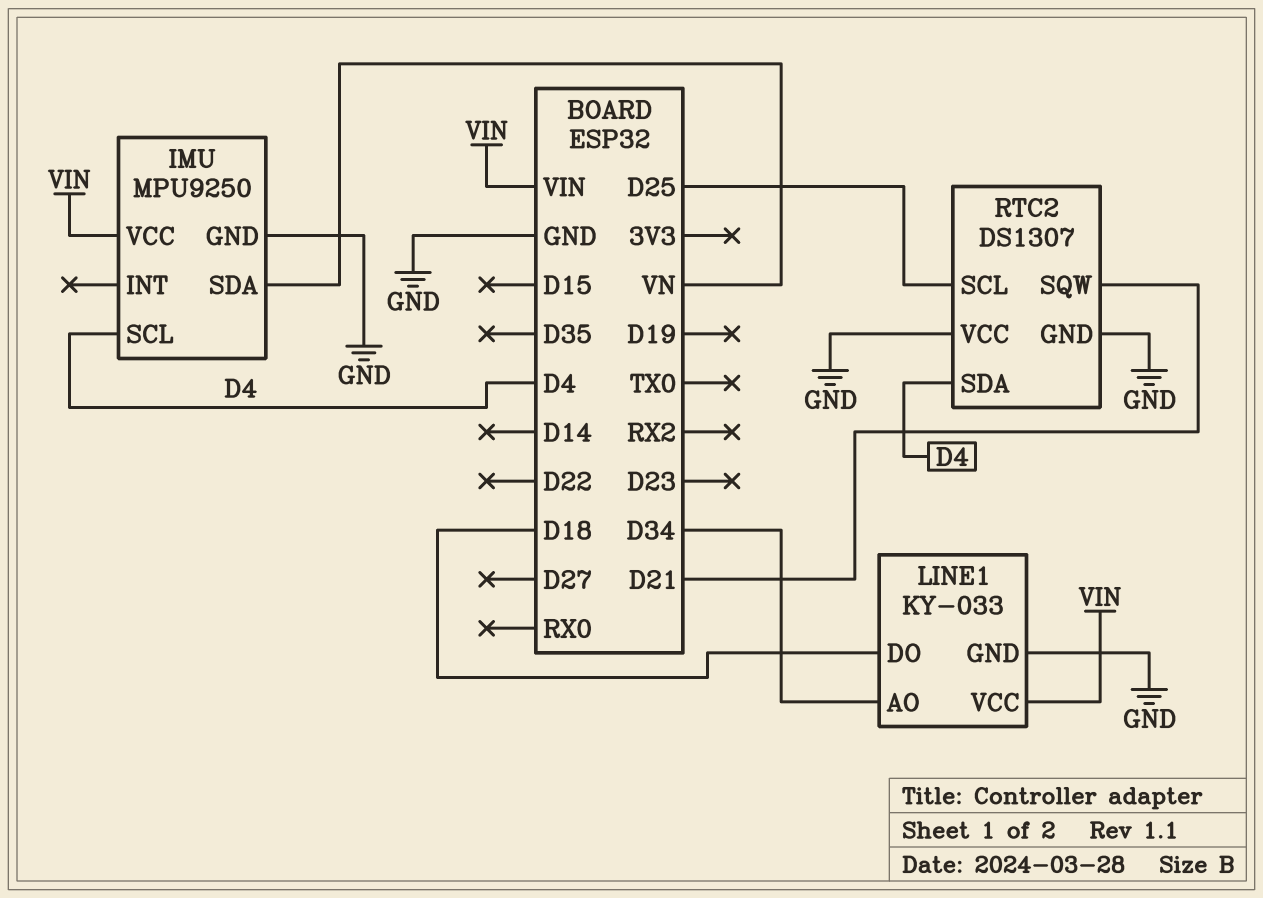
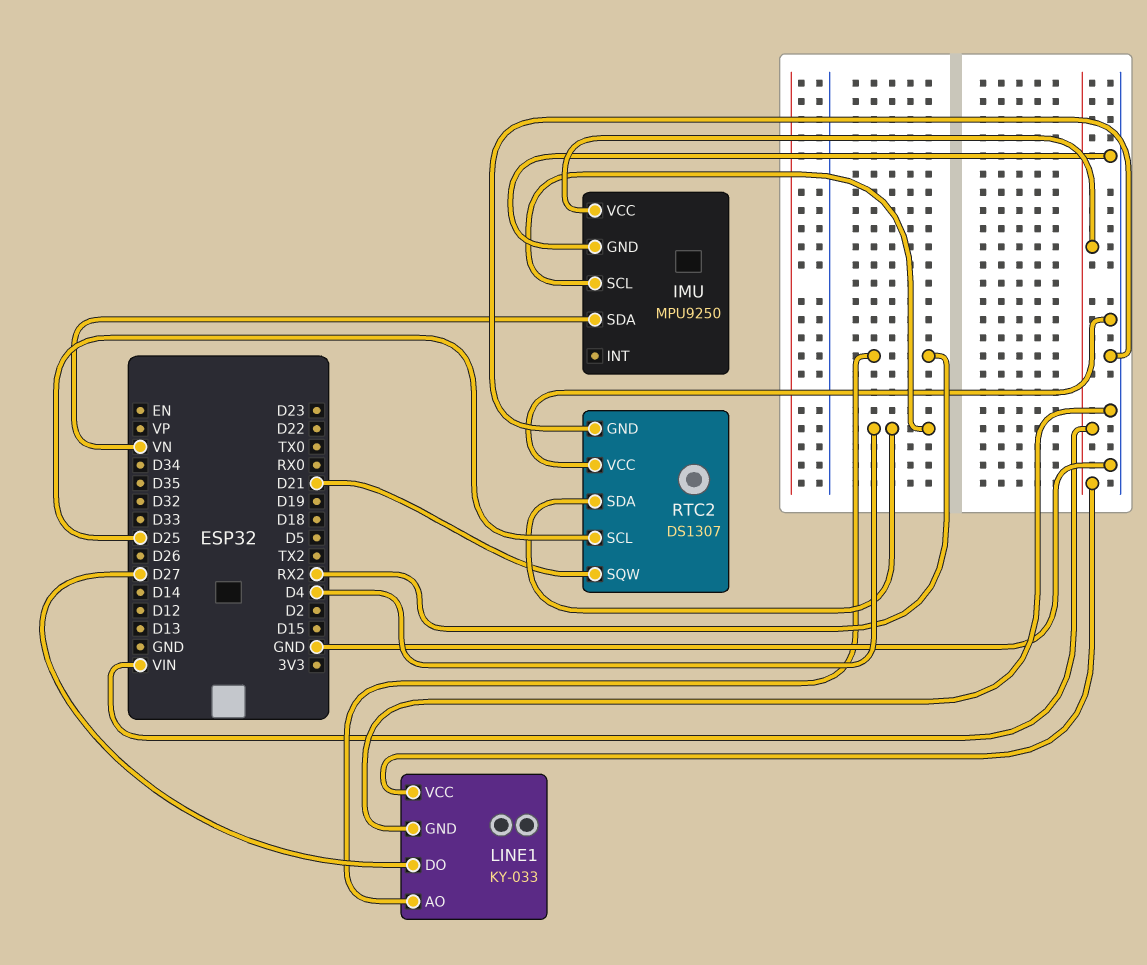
LINE1 pin AO: D34 -> RX2
LINE1 pin DO: D18 -> D27

